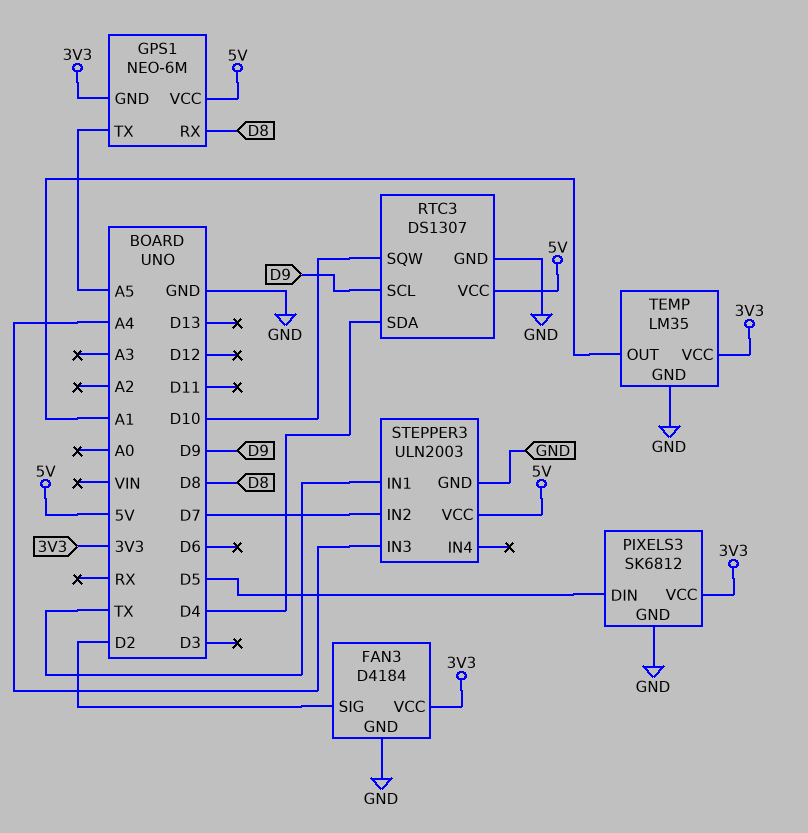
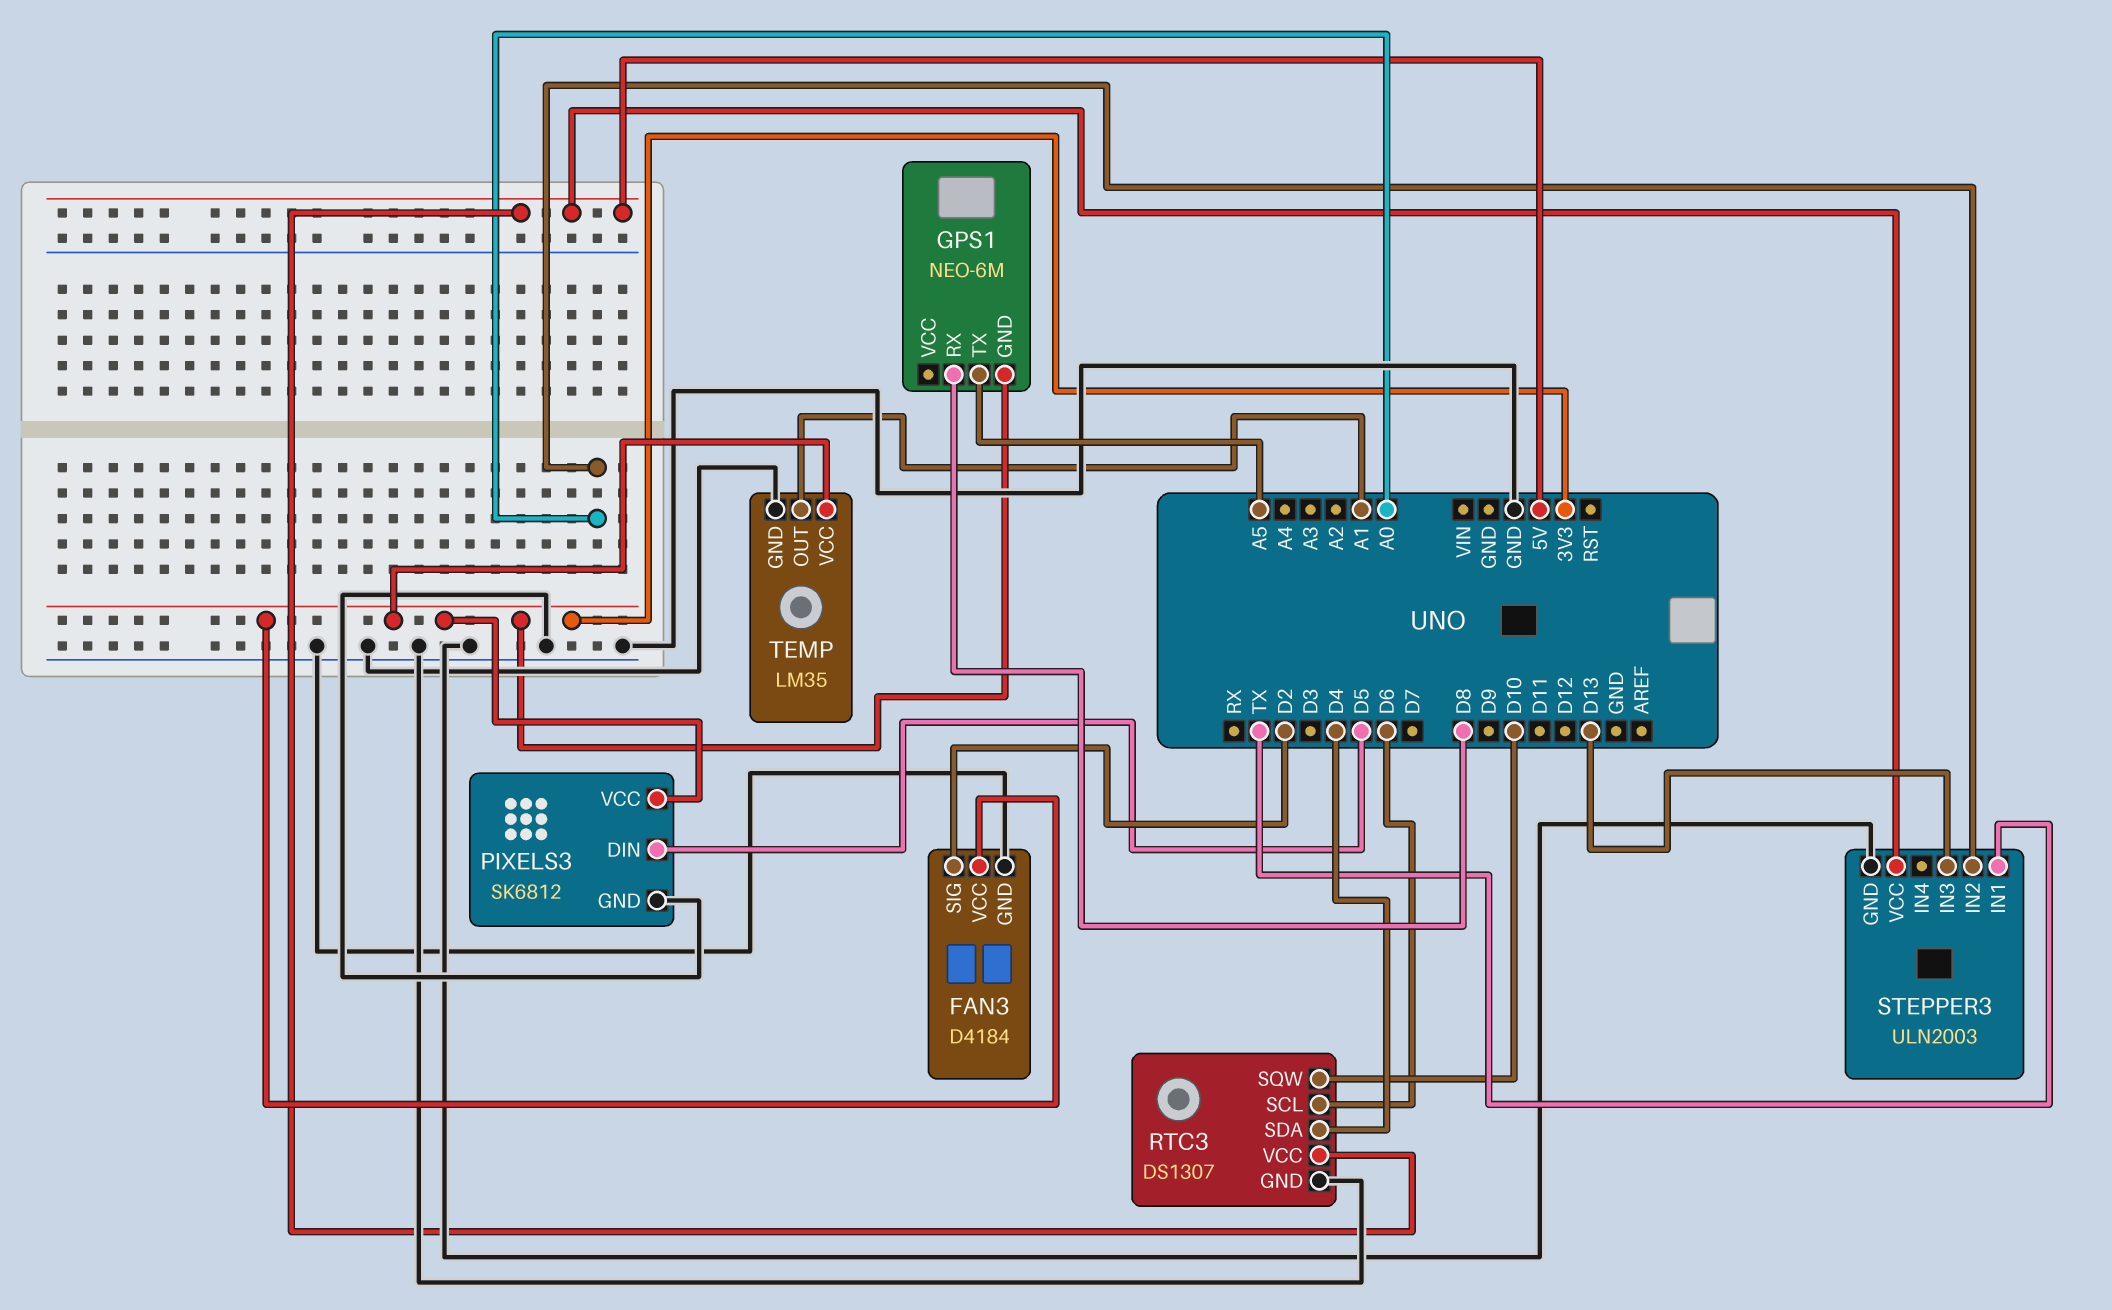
GPS1 pin VCC: 5V -> none
RTC3 pin SCL: D9 -> D6
STEPPER3 pin IN2: D7 -> A0
STEPPER3 pin IN3: A4 -> D13

